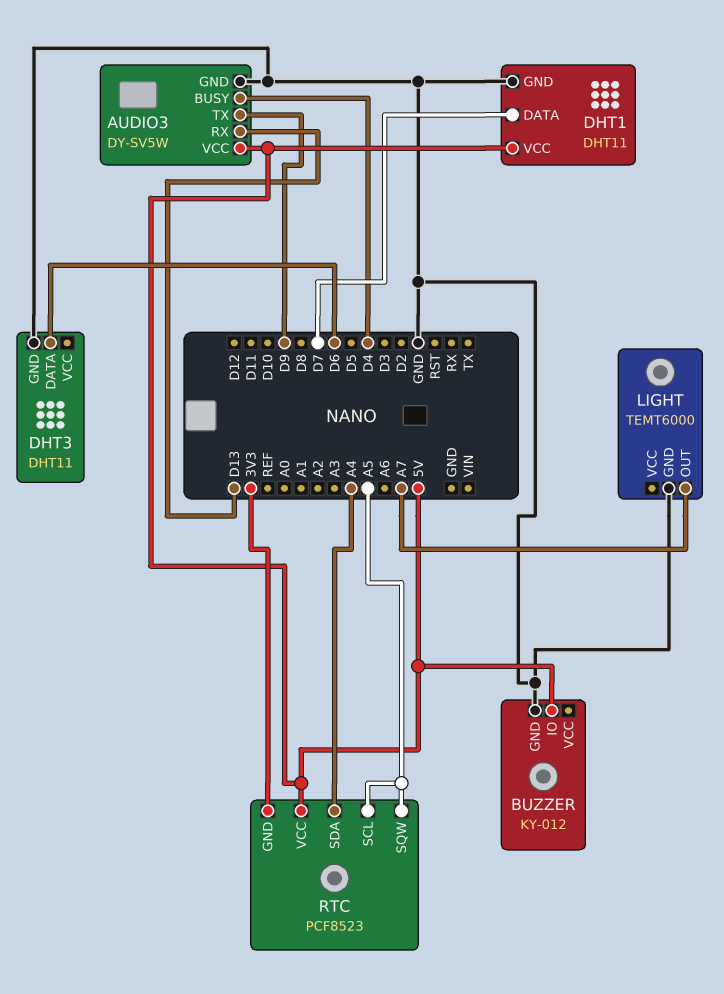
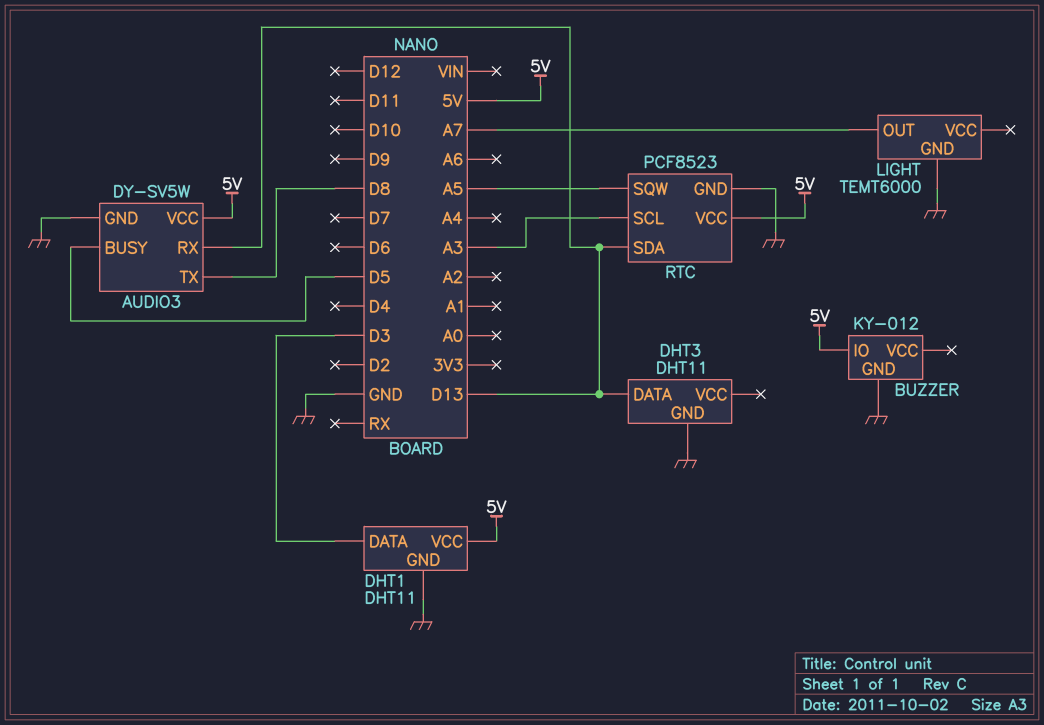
AUDIO3 pin BUSY: D4 -> D5
AUDIO3 pin TX: D9 -> D8
DHT1 pin DATA: D7 -> D3
DHT3 pin DATA: D6 -> D13
RTC pin GND: 3V3 -> GND
RTC pin SCL: A5 -> A3
RTC pin SDA: A4 -> D13

